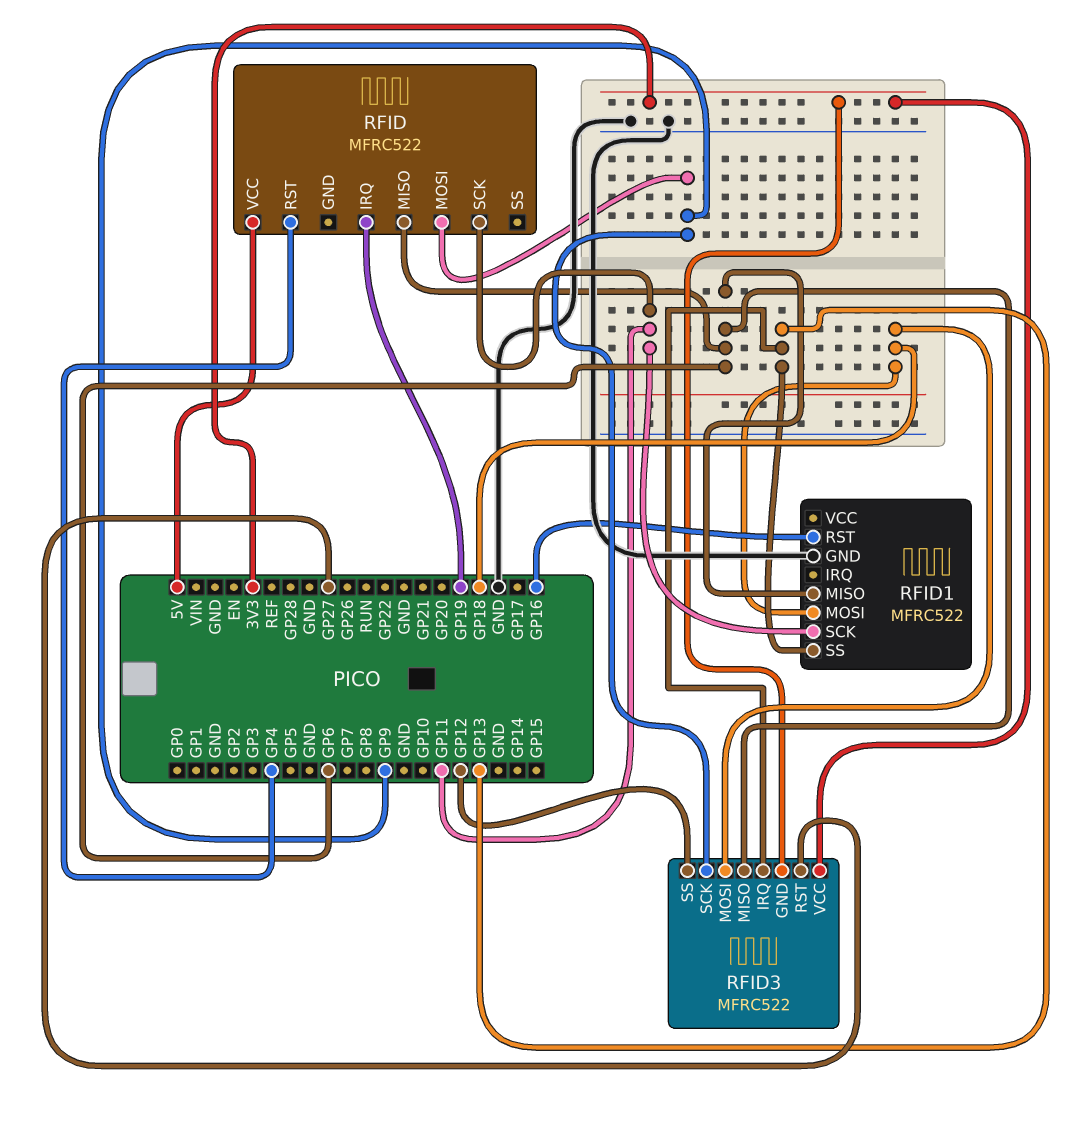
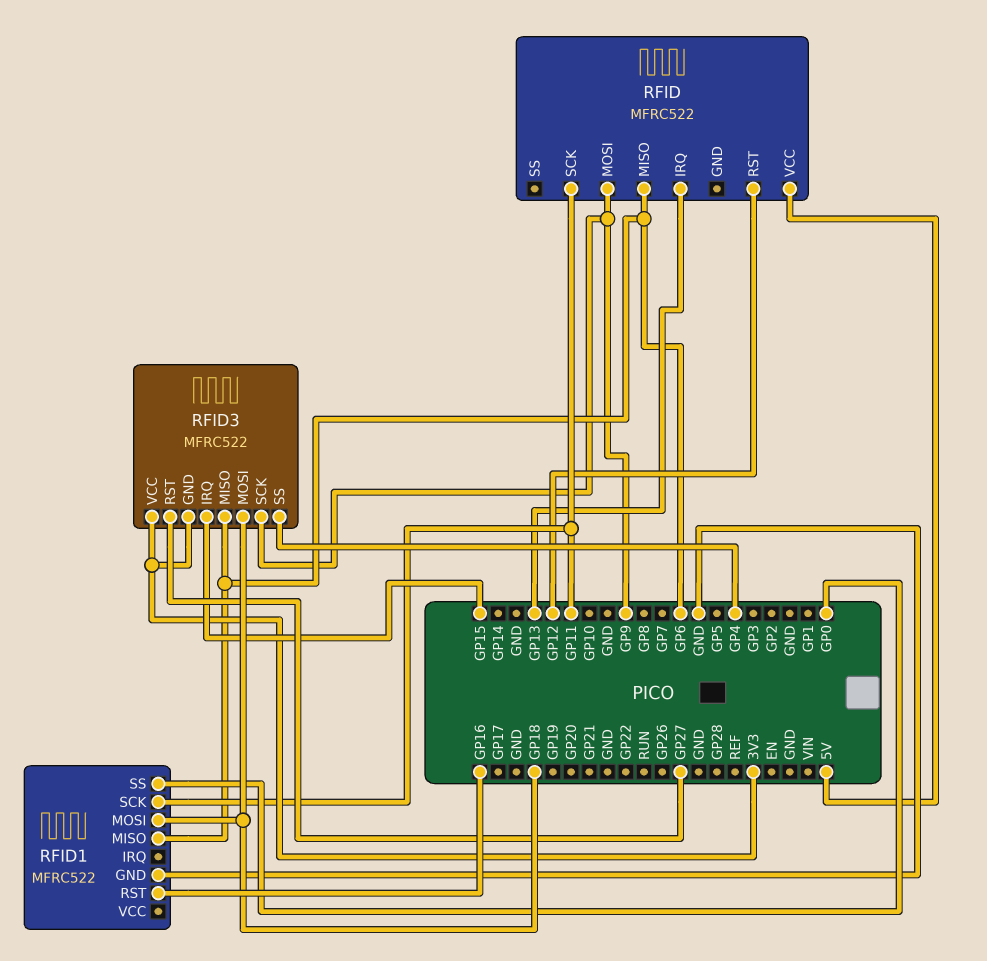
RFID pin IRQ: GP19 -> GP13
RFID pin RST: GP4 -> GP12
RFID1 pin SS: GP13 -> GP0
RFID3 pin IRQ: GP13 -> GP15
RFID3 pin SS: GP12 -> GP4

